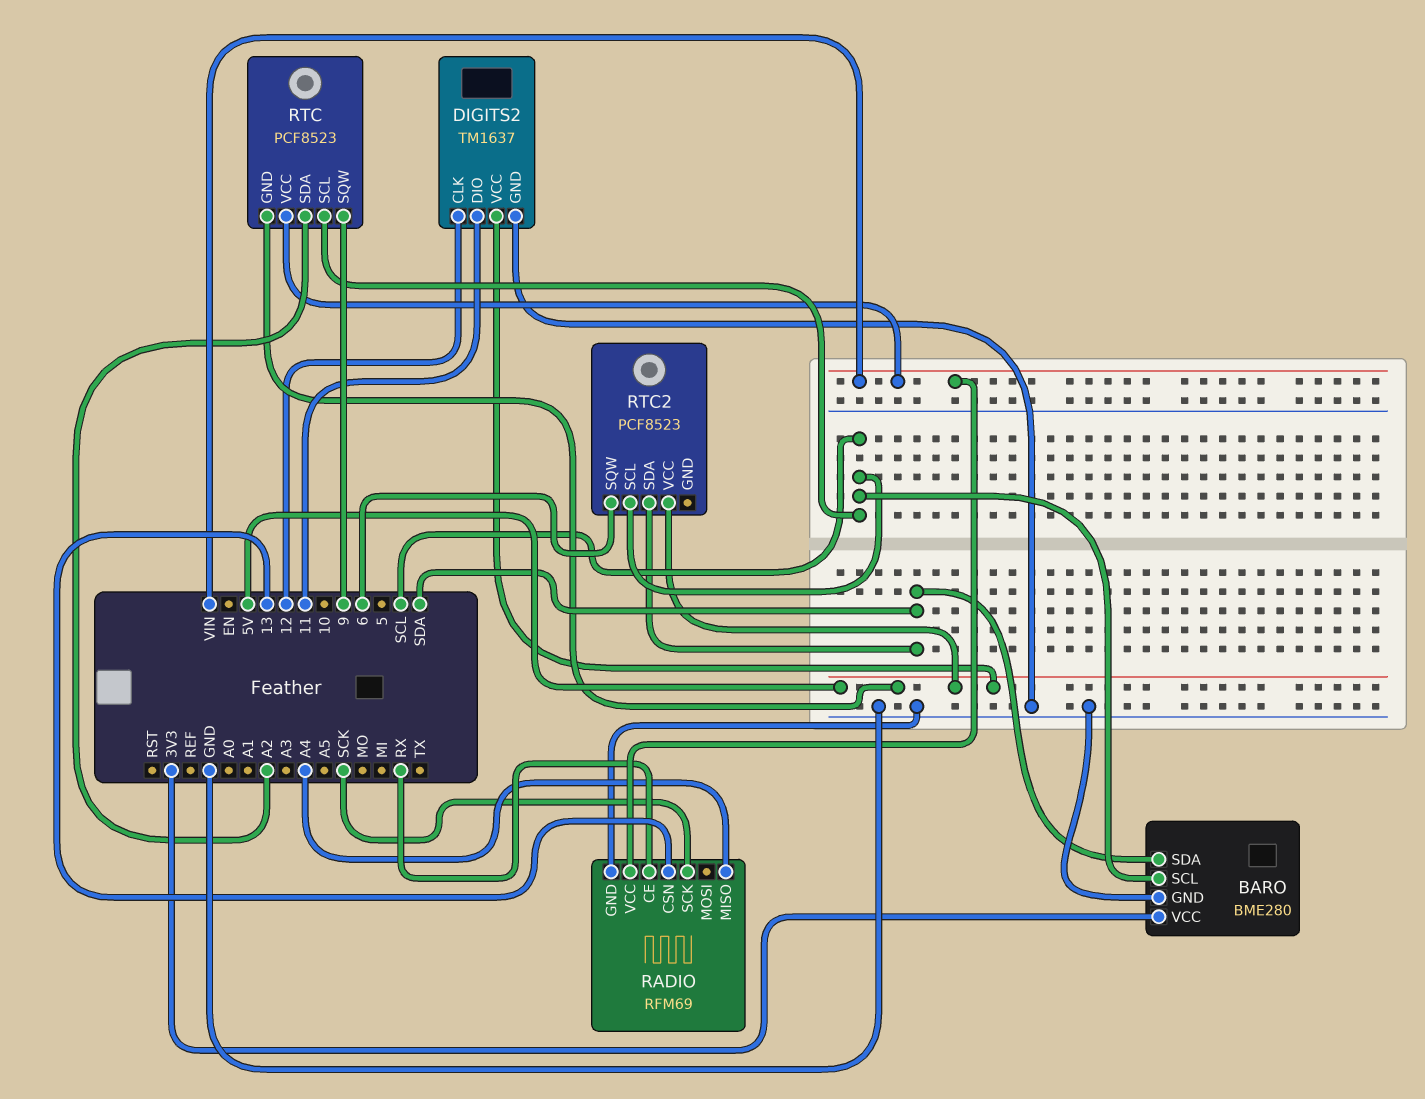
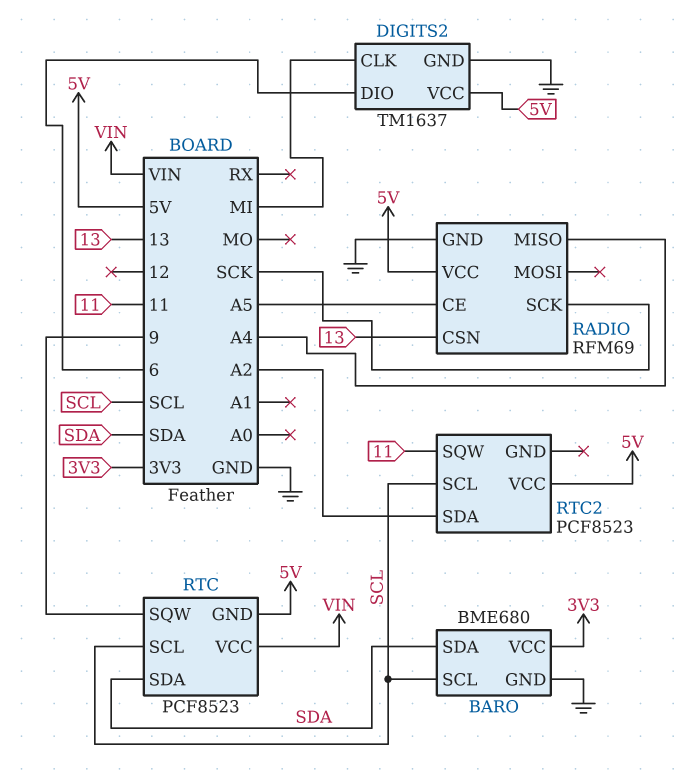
BARO: BME280 -> BME680
DIGITS2 pin CLK: 12 -> MI
DIGITS2 pin DIO: 11 -> 6
RADIO pin CE: RX -> A5
RADIO pin VCC: VIN -> 5V
RTC pin SDA: A2 -> SDA
RTC2 pin SDA: SDA -> A2
RTC2 pin SQW: 6 -> 11

